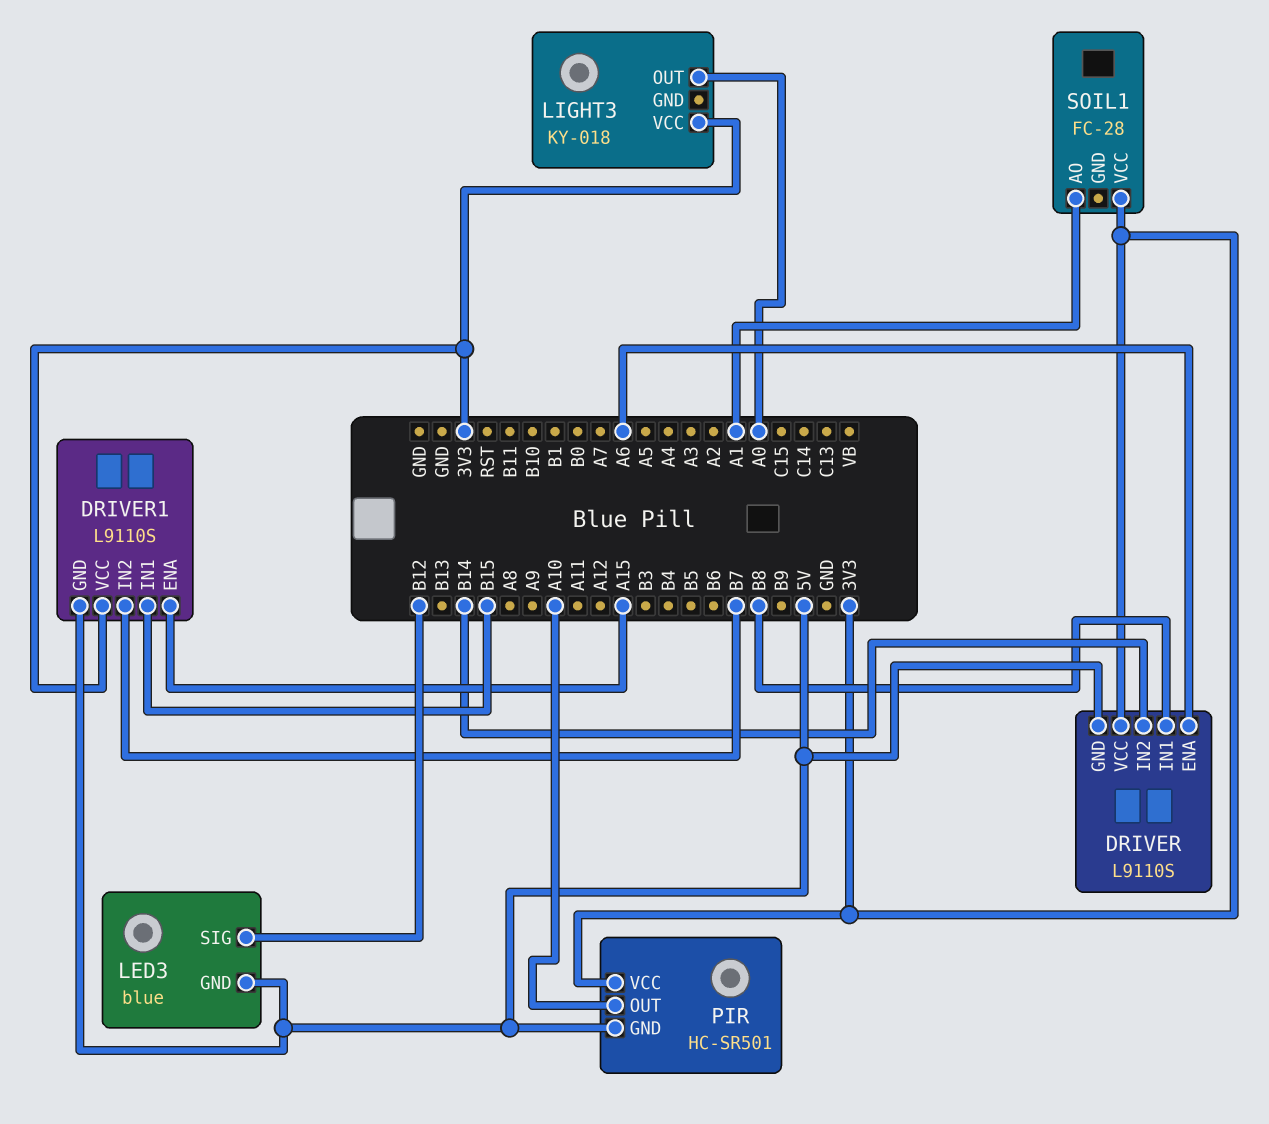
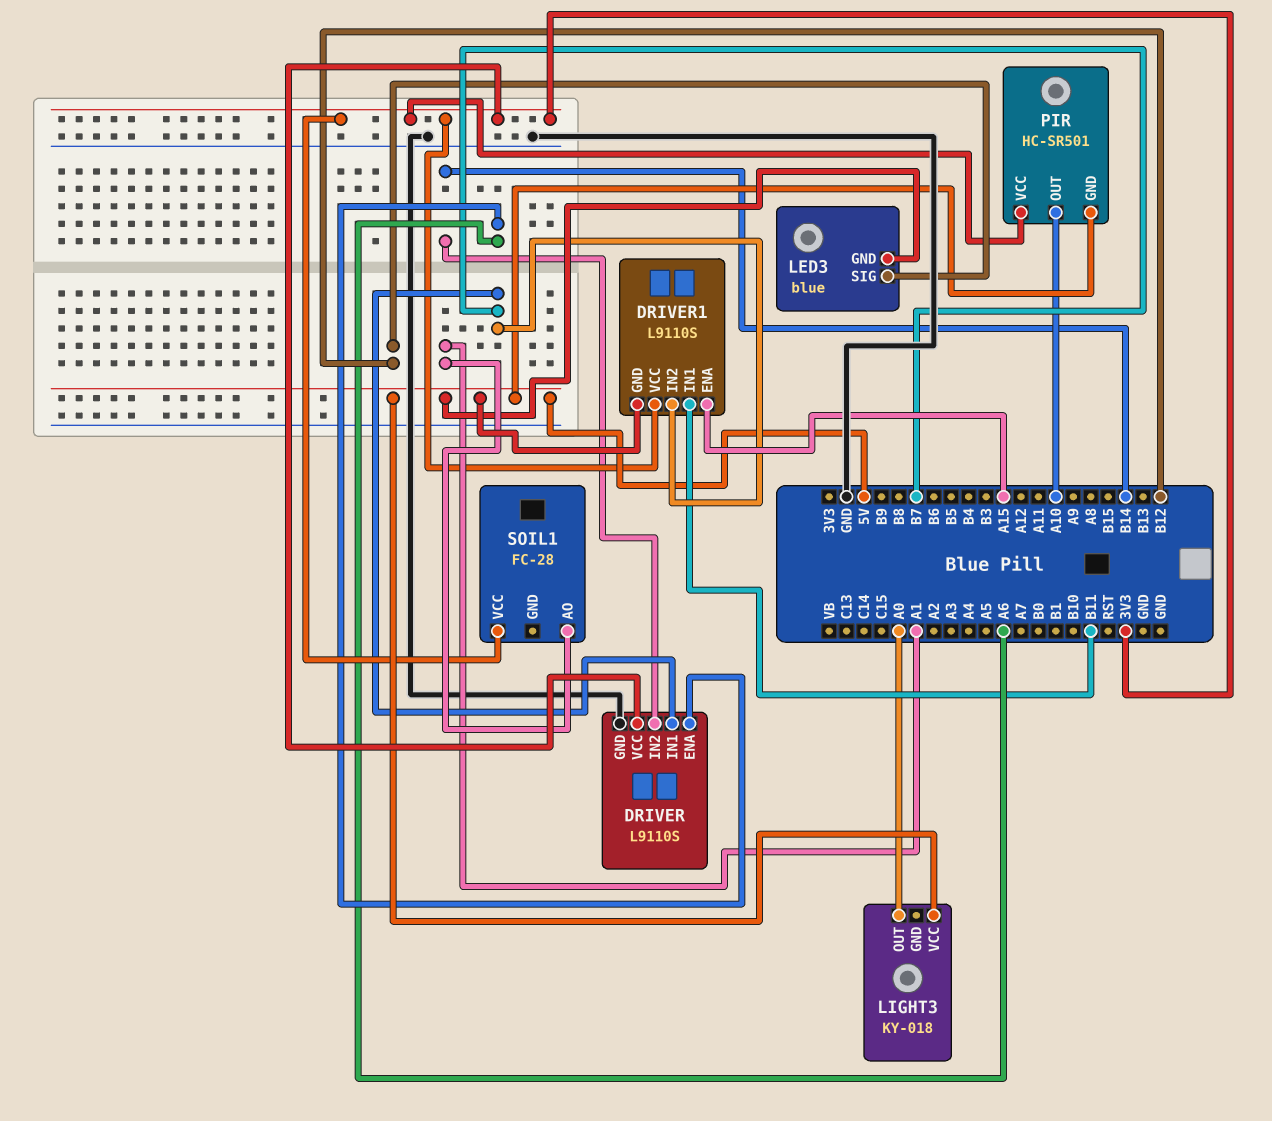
DRIVER pin GND: 5V -> GND
DRIVER pin IN1: B8 -> B7
DRIVER1 pin IN1: B15 -> B11
LIGHT3 pin VCC: 3V3 -> 5V

